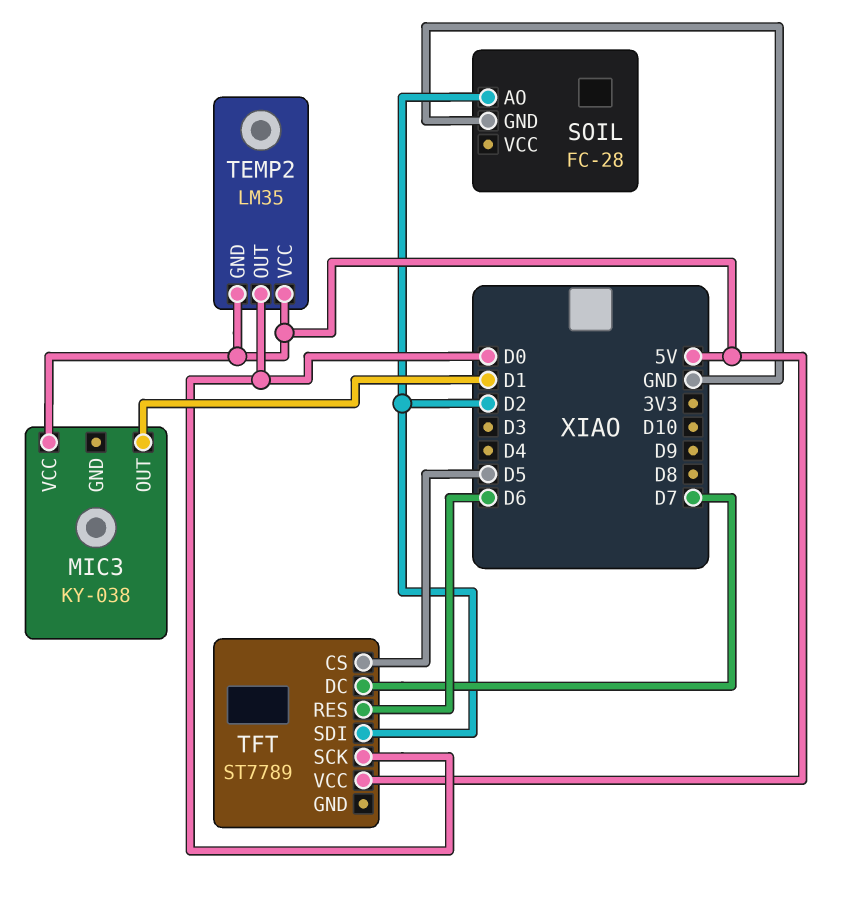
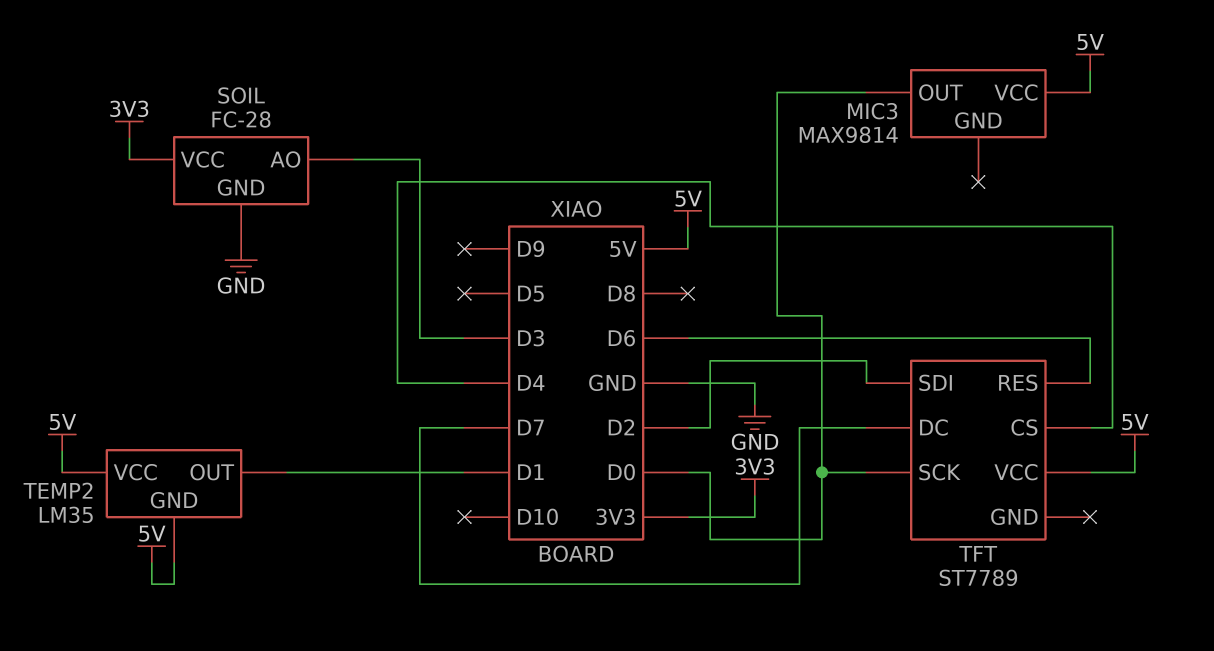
MIC3: KY-038 -> MAX9814
MIC3 pin OUT: D1 -> D0
SOIL pin AO: D2 -> D3
SOIL pin VCC: none -> 3V3
TEMP2 pin OUT: D0 -> D1
TFT pin CS: D5 -> D4

